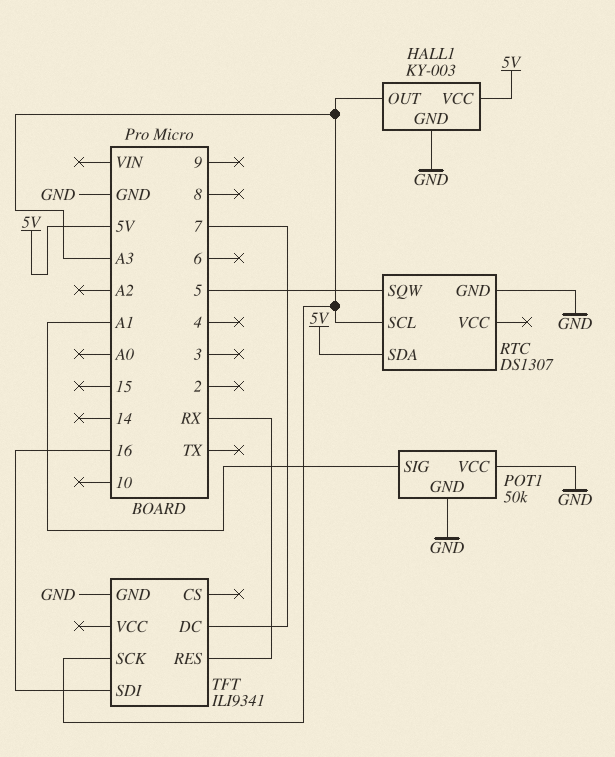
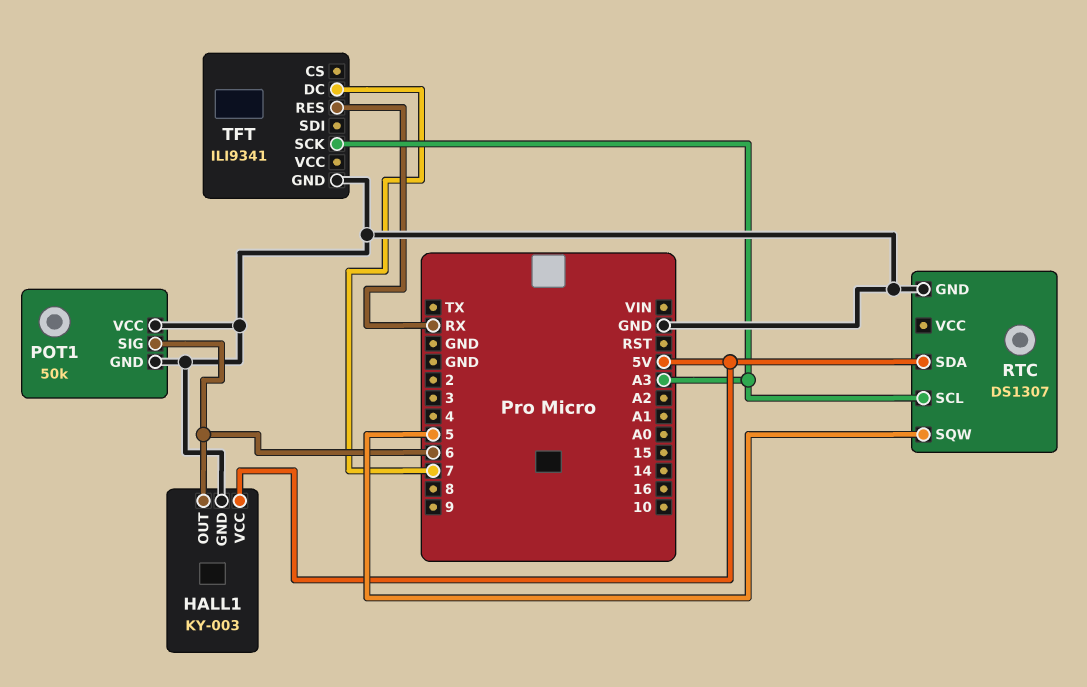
HALL1 pin OUT: A3 -> 6
POT1 pin SIG: A1 -> 6
TFT pin SDI: 16 -> none

